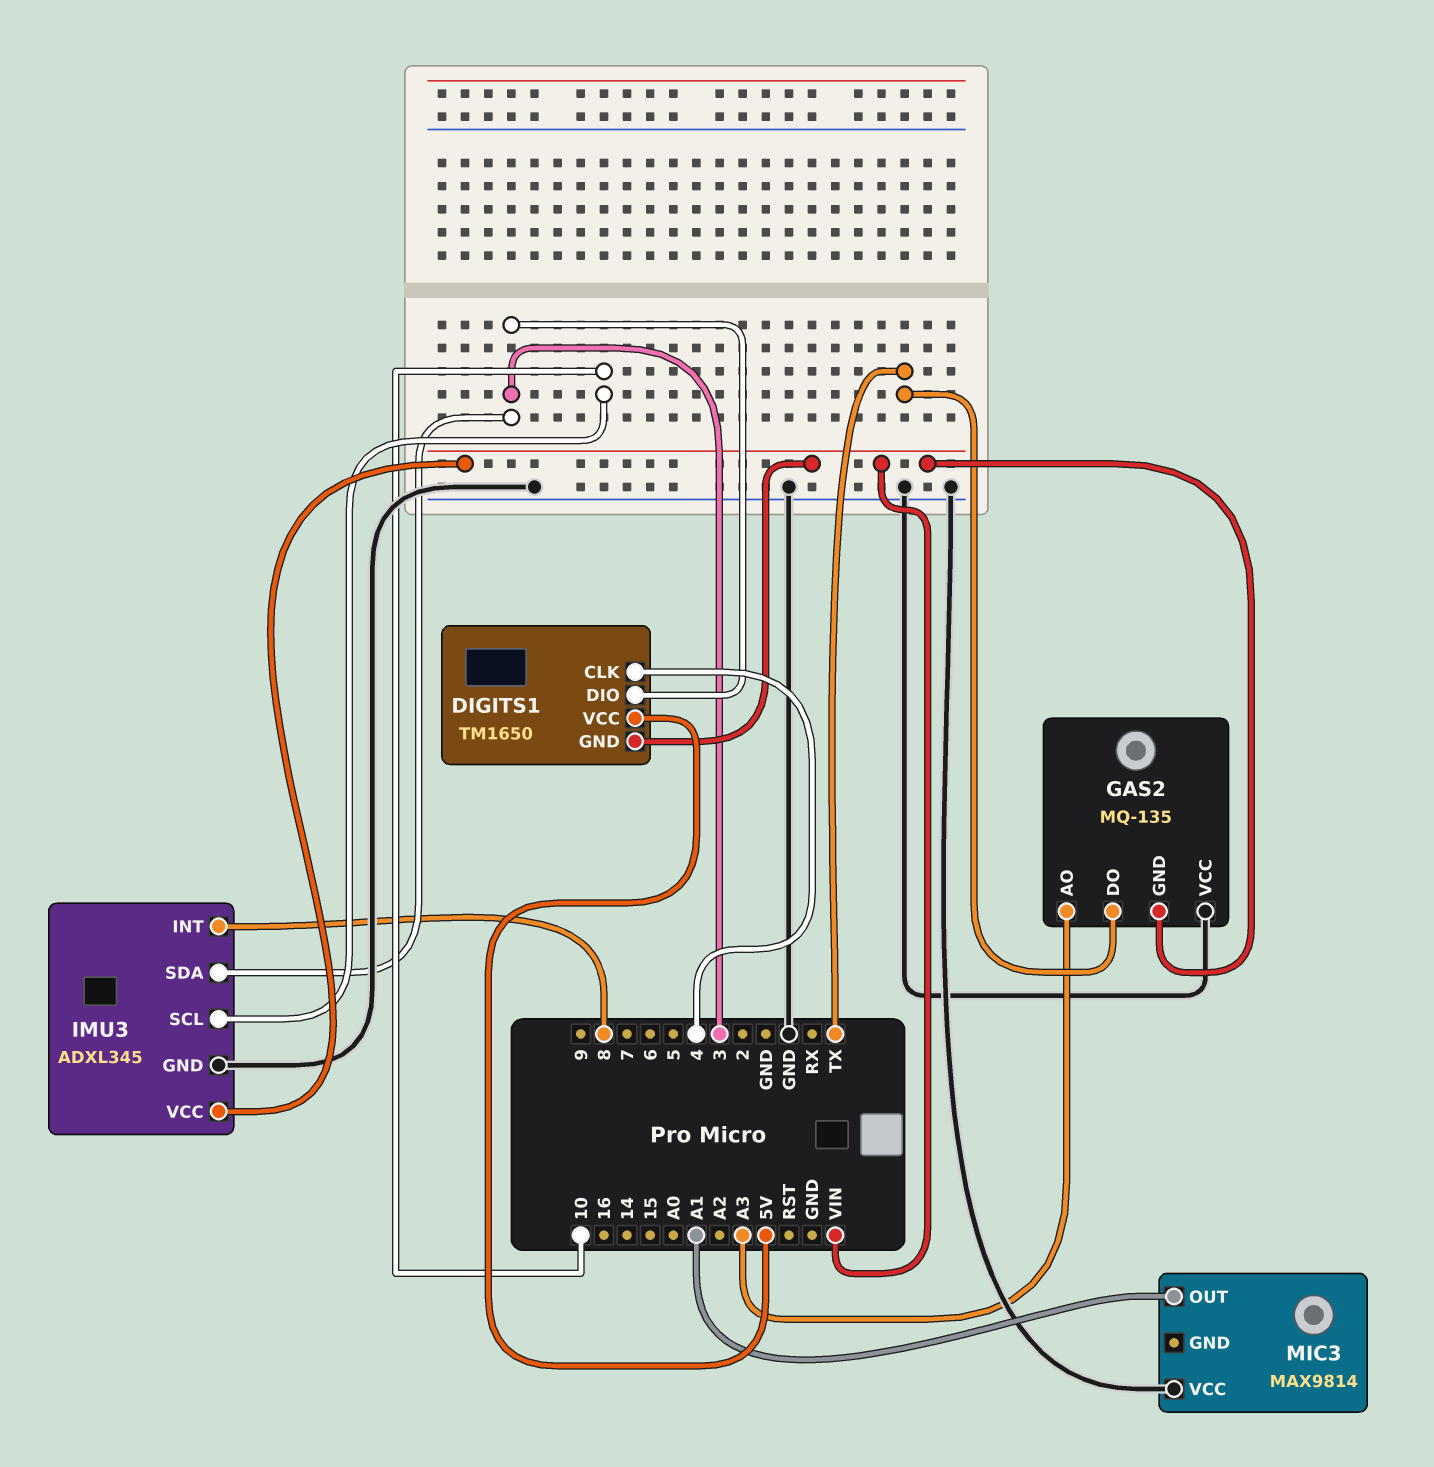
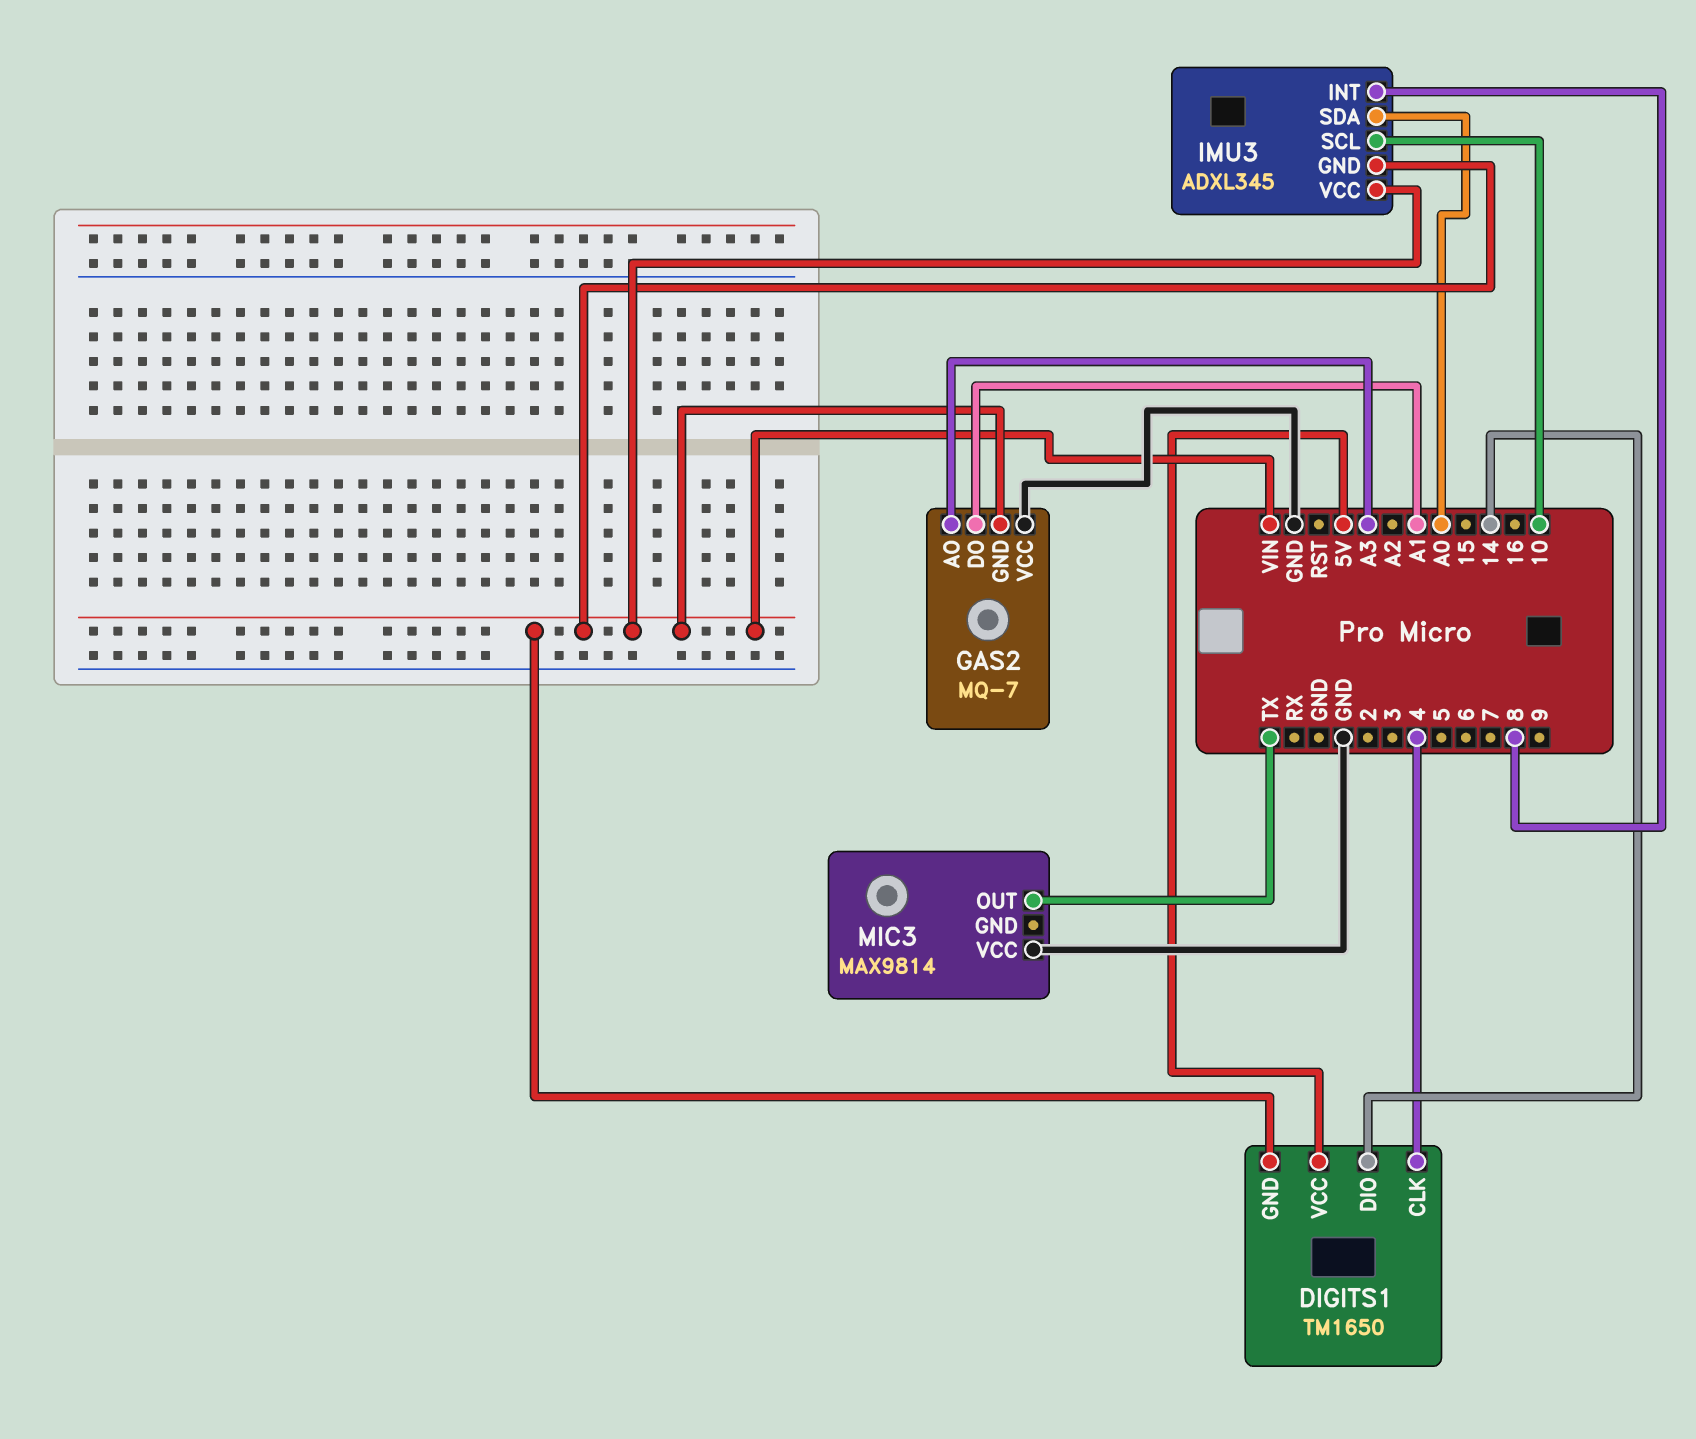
DIGITS1 pin DIO: 3 -> 14
GAS2: MQ-135 -> MQ-7
GAS2 pin DO: TX -> A1
IMU3 pin GND: GND -> VIN
IMU3 pin SDA: 3 -> A0
MIC3 pin OUT: A1 -> TX

